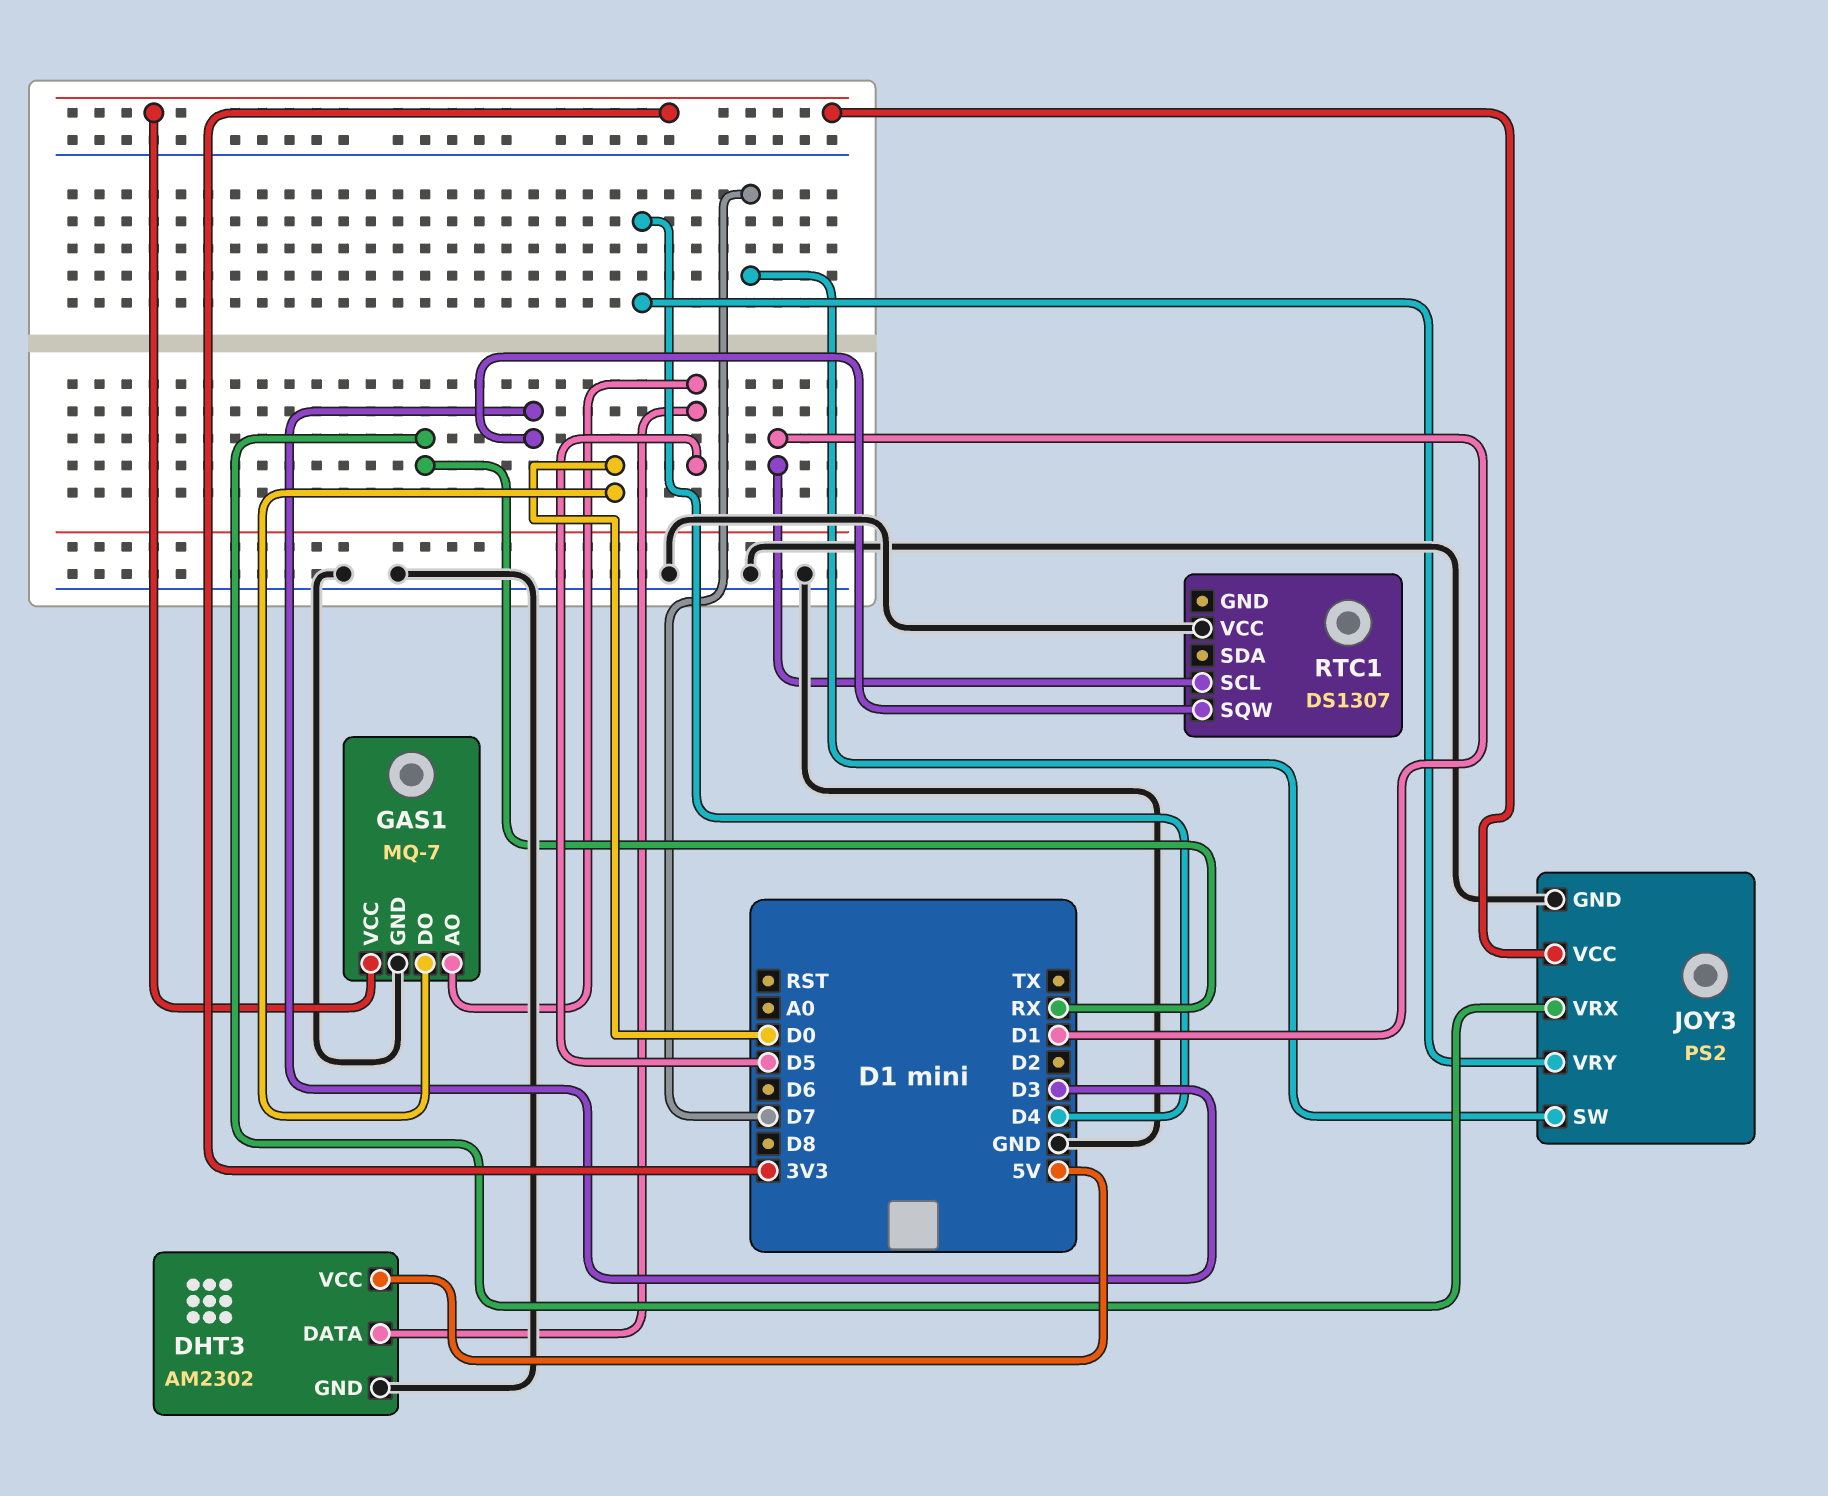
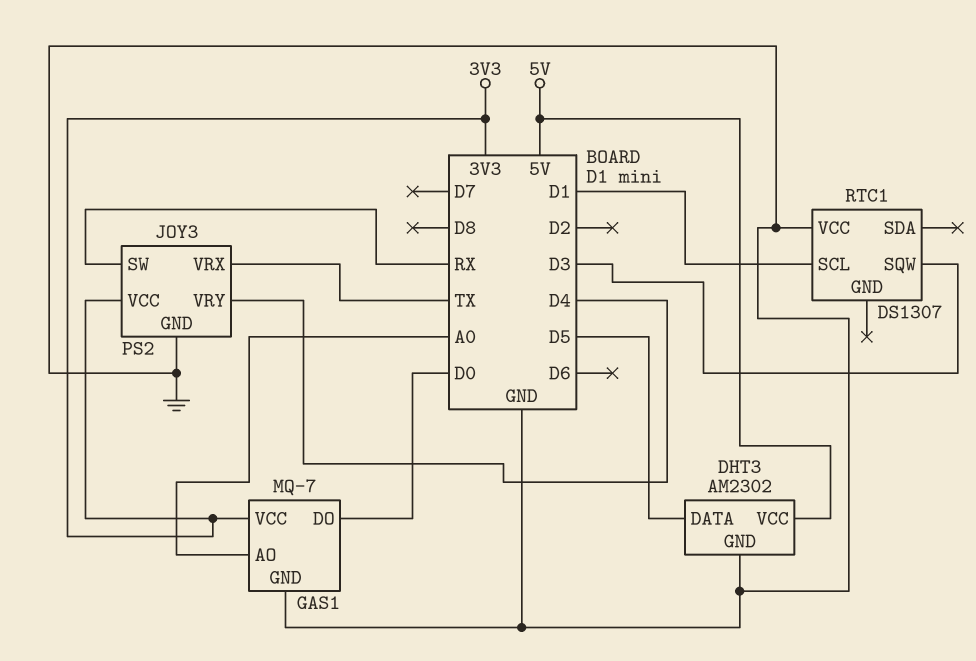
GAS1 pin AO: D5 -> A0
JOY3 pin SW: D7 -> RX
JOY3 pin VRX: RX -> TX

